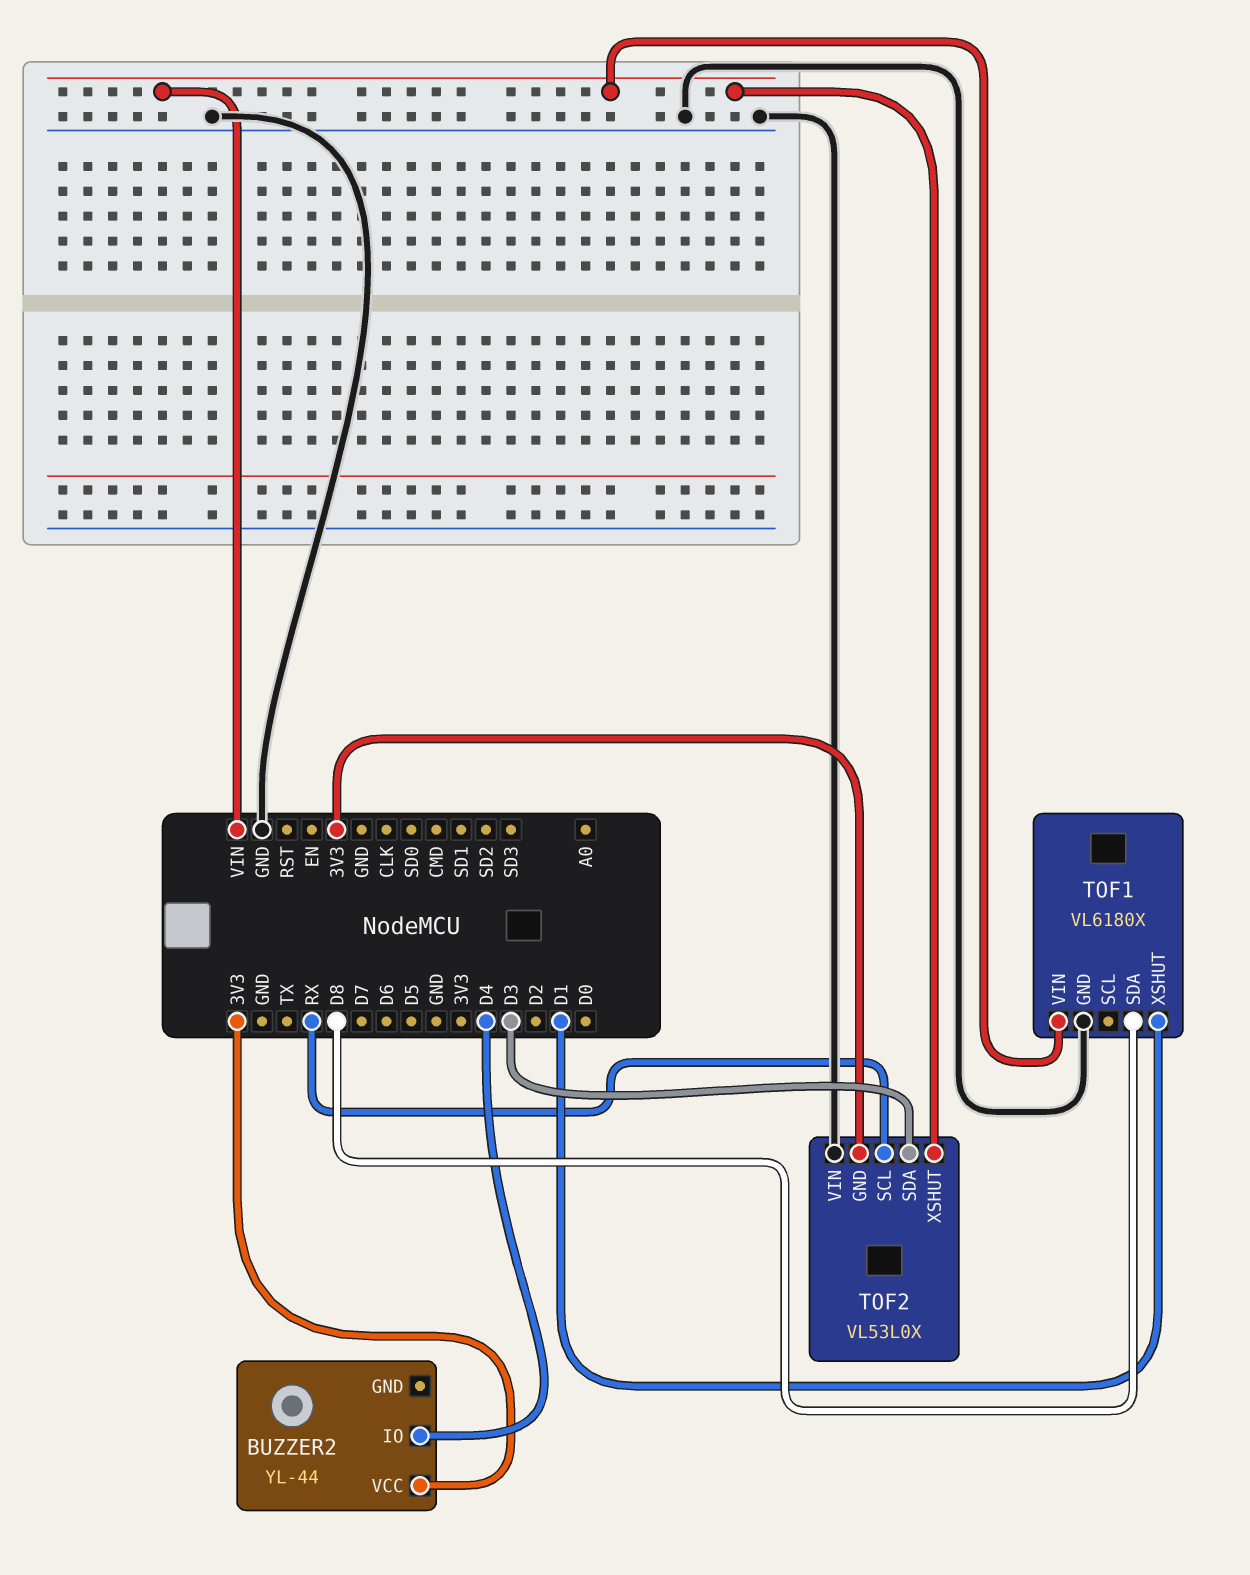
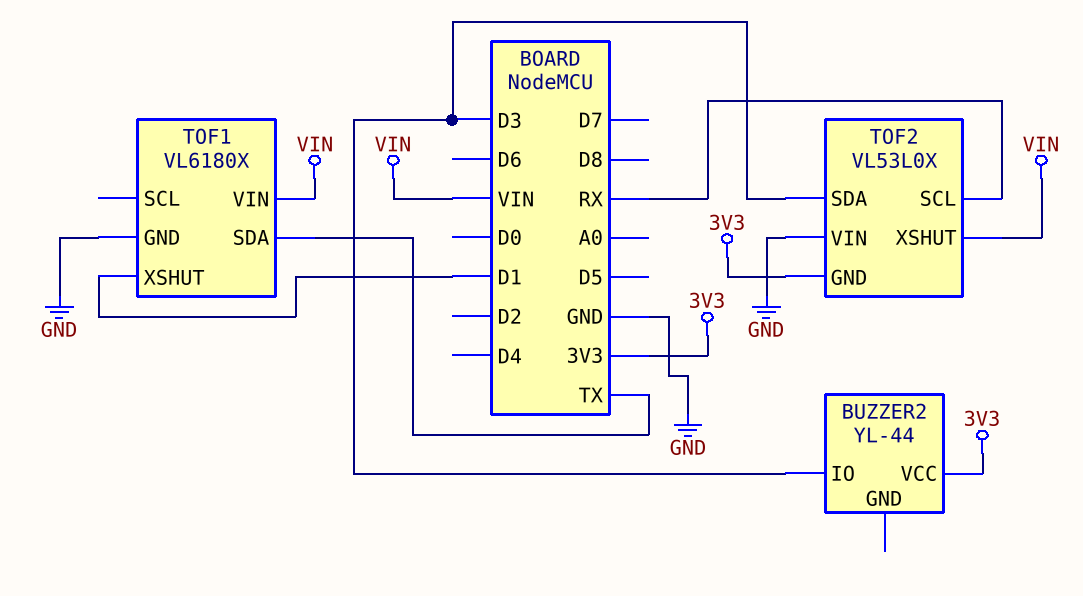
BUZZER2 pin IO: D4 -> D3
TOF1 pin SDA: D8 -> TX

